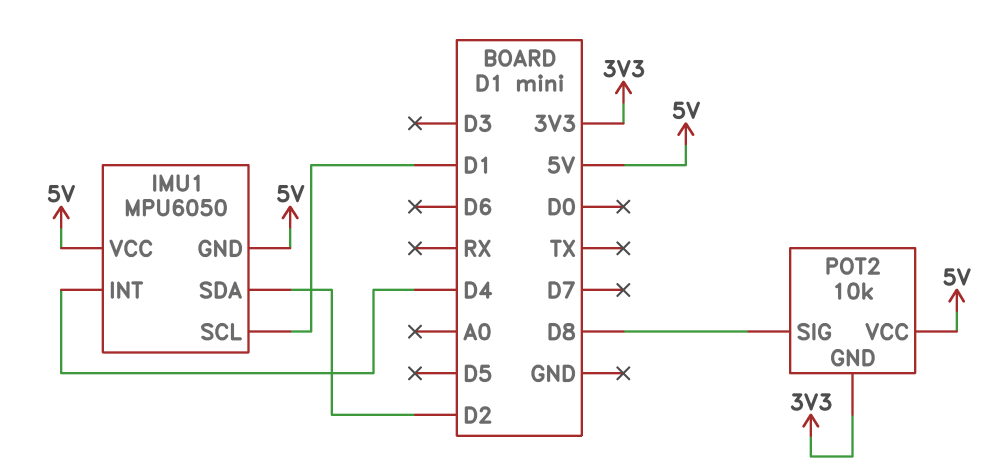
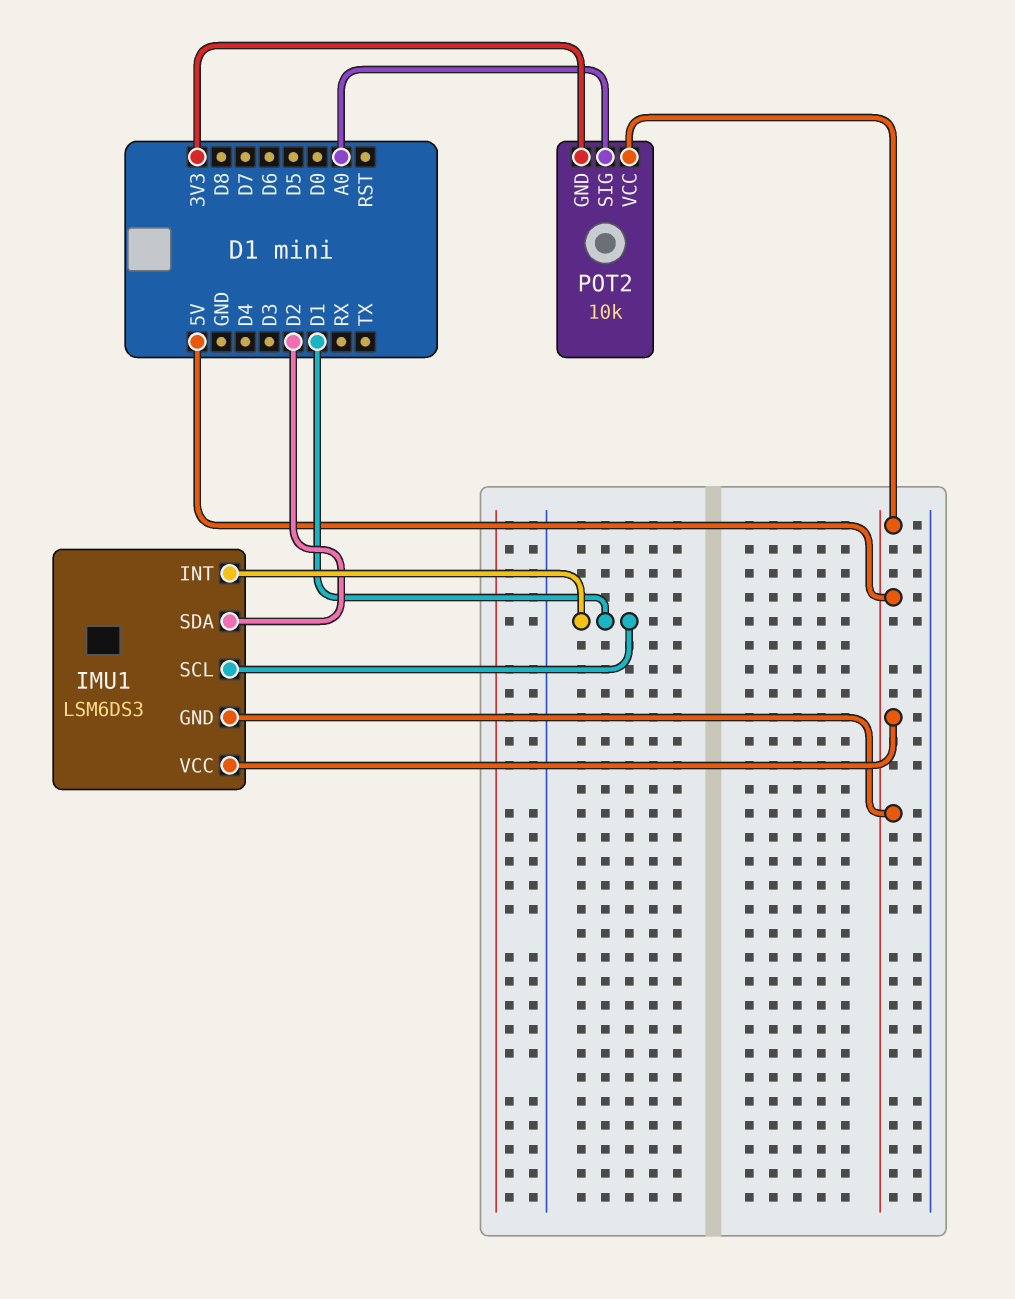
IMU1: MPU6050 -> LSM6DS3
IMU1 pin INT: D4 -> D1
POT2 pin SIG: D8 -> A0

